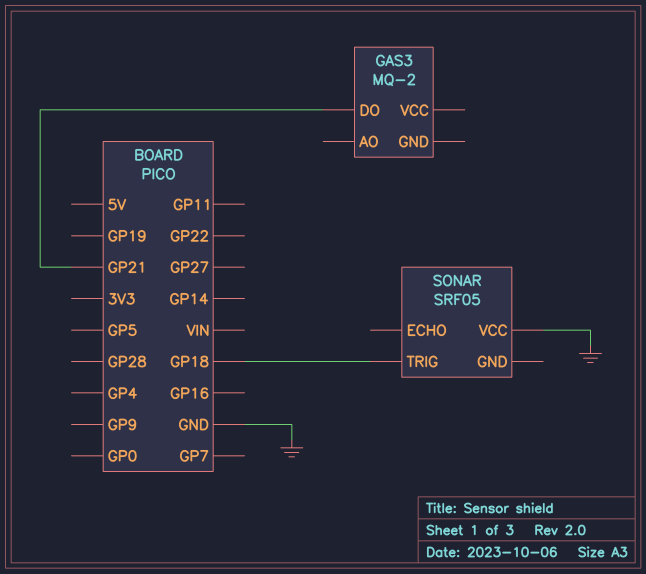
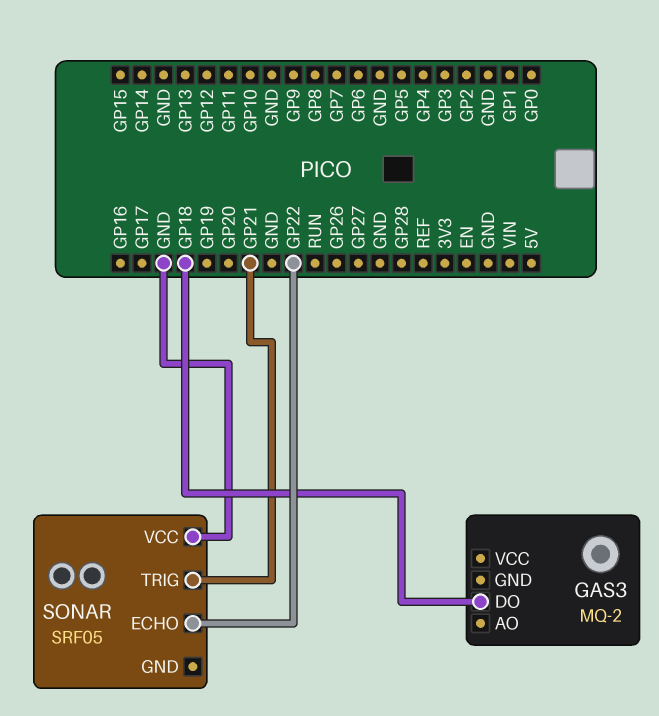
GAS3 pin DO: GP21 -> GP18
SONAR pin ECHO: none -> GP22
SONAR pin TRIG: GP18 -> GP21

